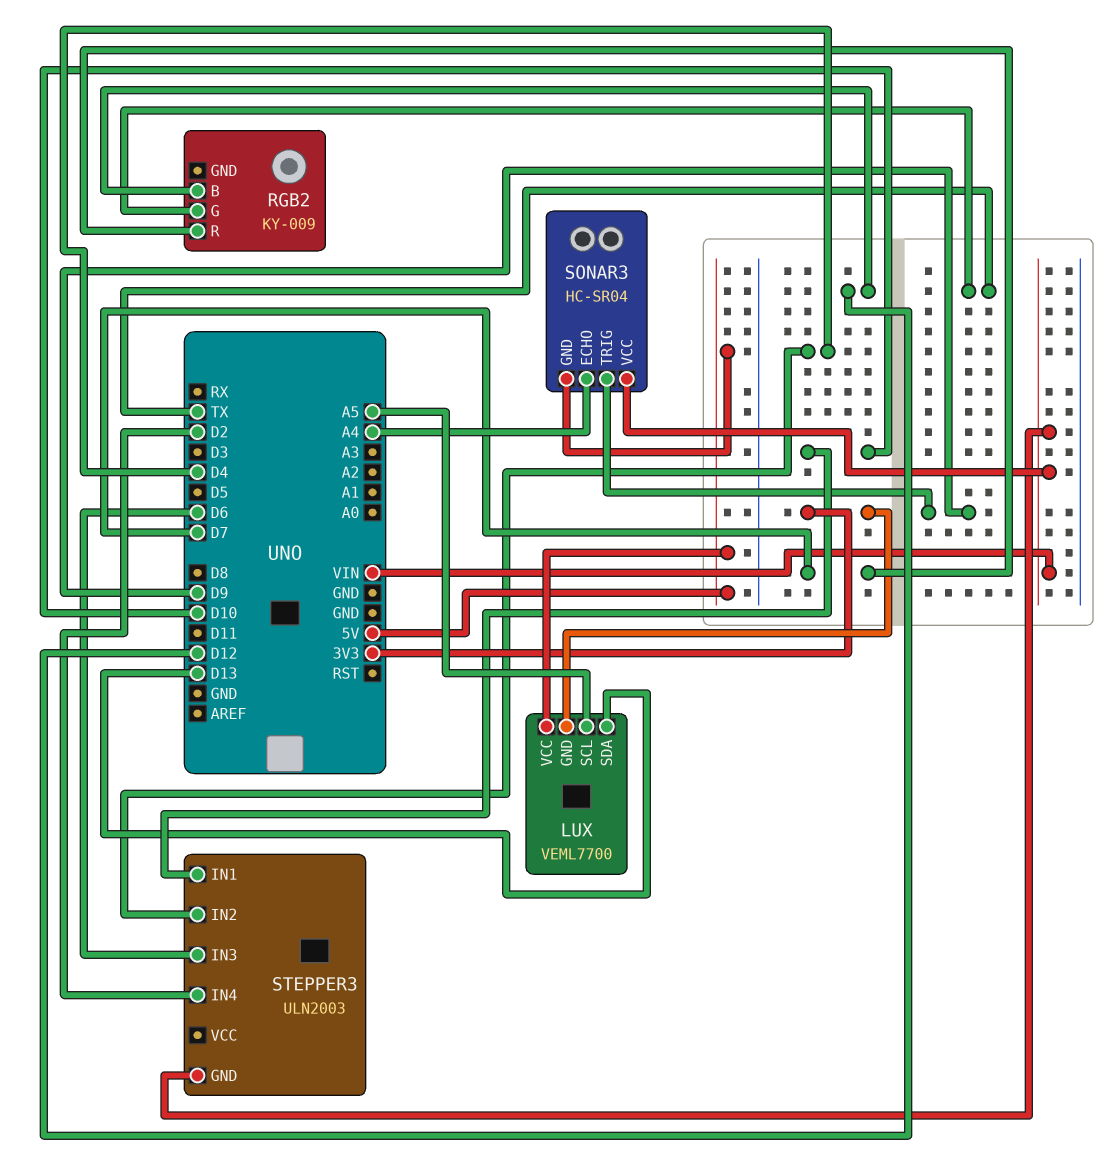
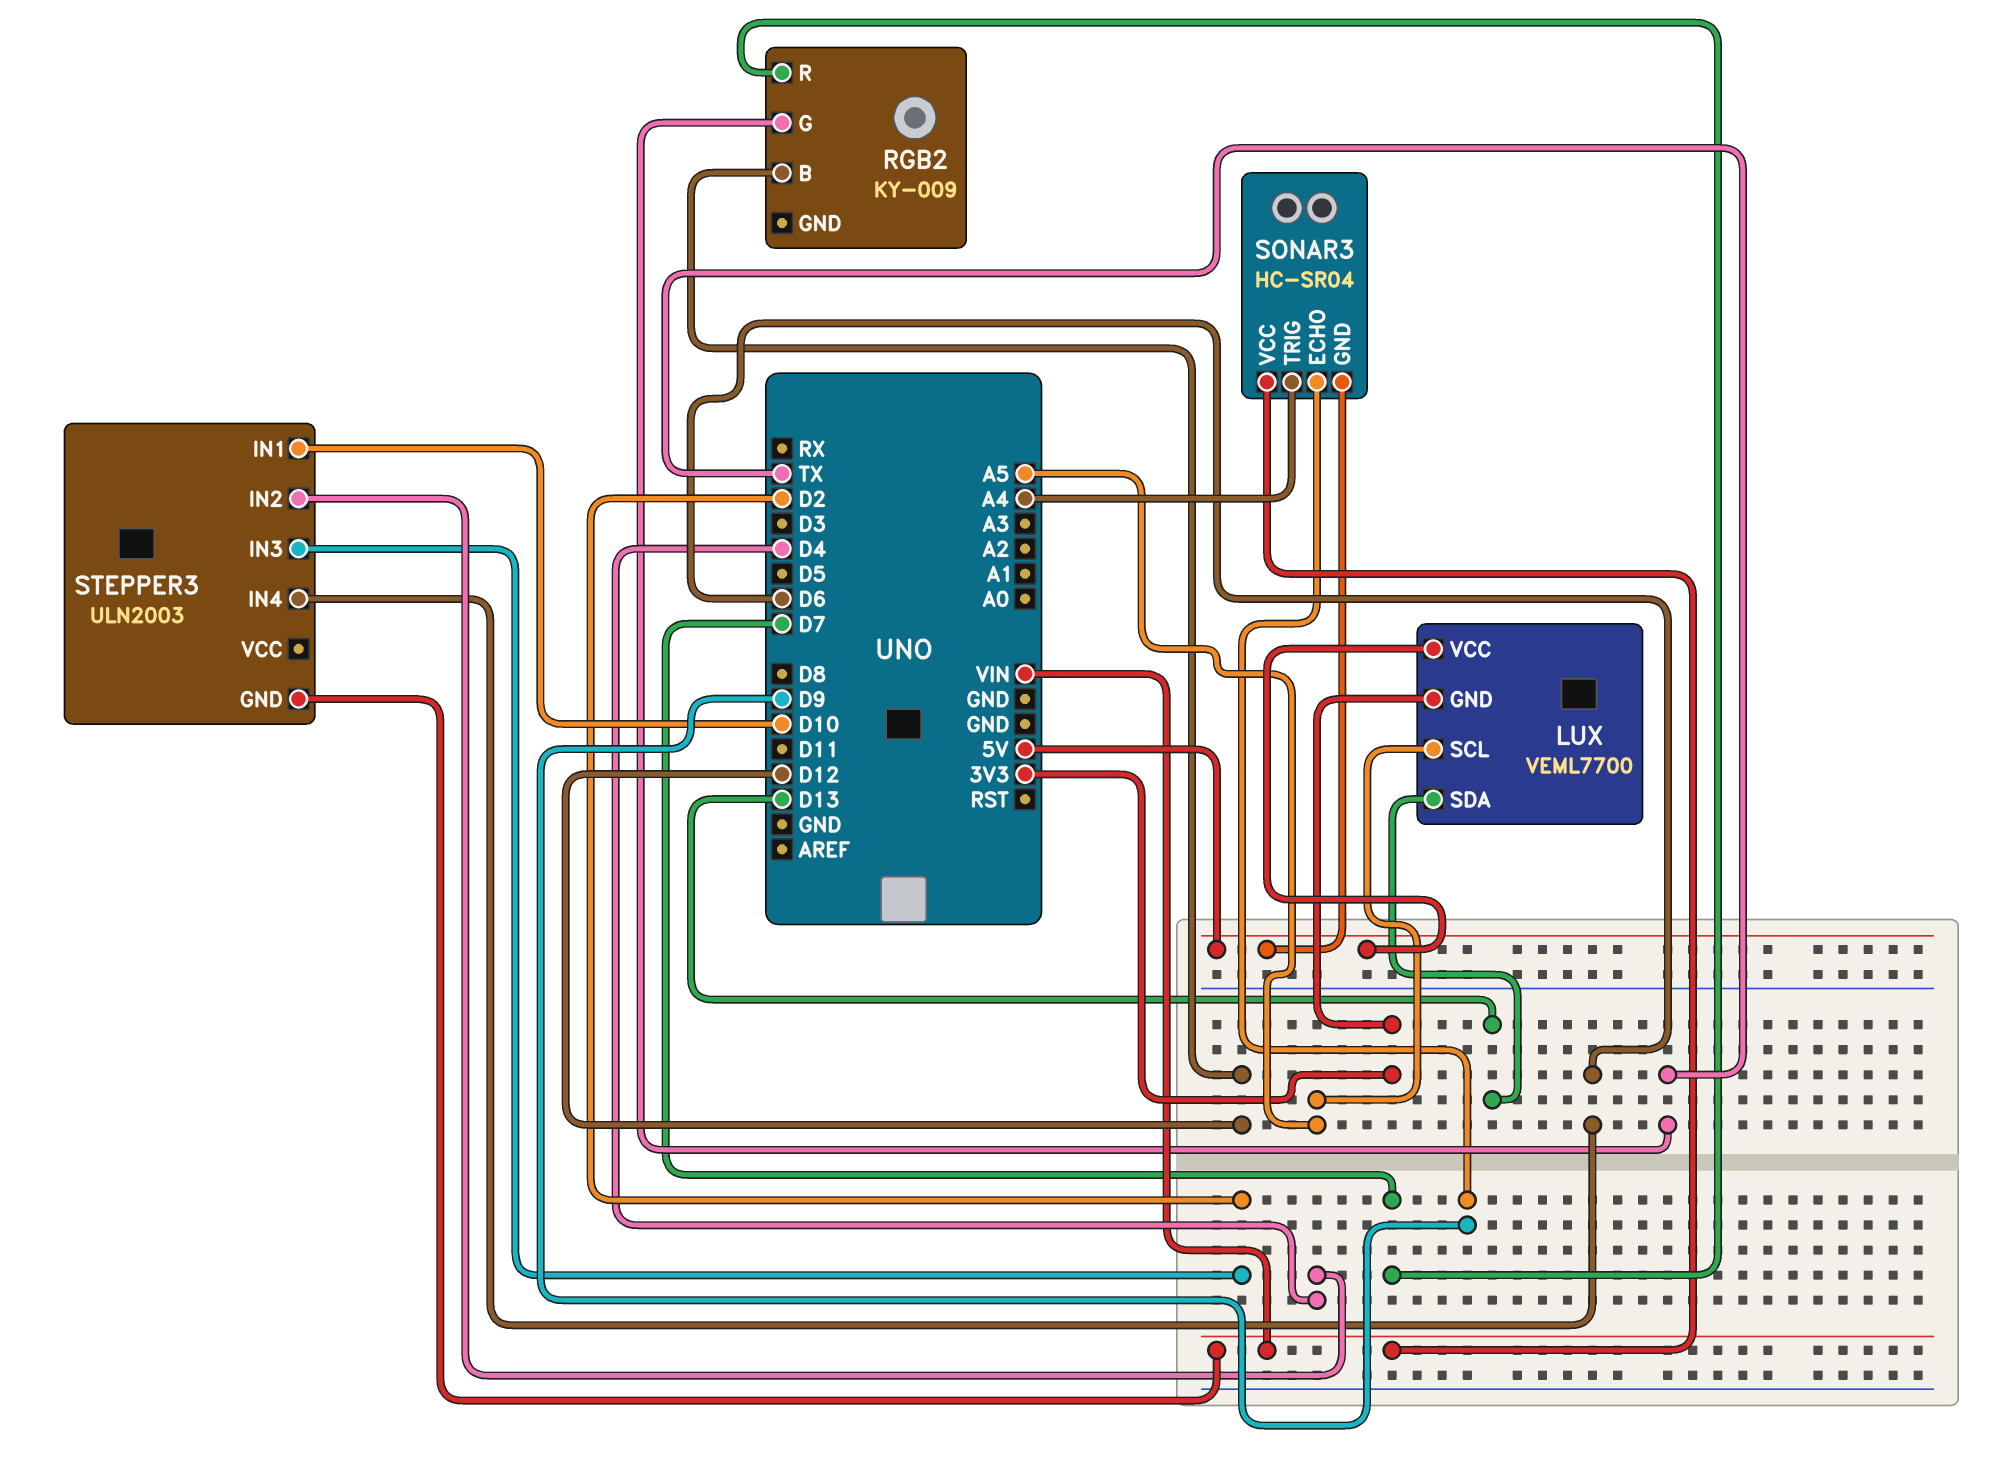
SONAR3 pin ECHO: A4 -> D9
SONAR3 pin TRIG: D9 -> A4
STEPPER3 pin IN3: D6 -> D2
STEPPER3 pin IN4: D2 -> D6

